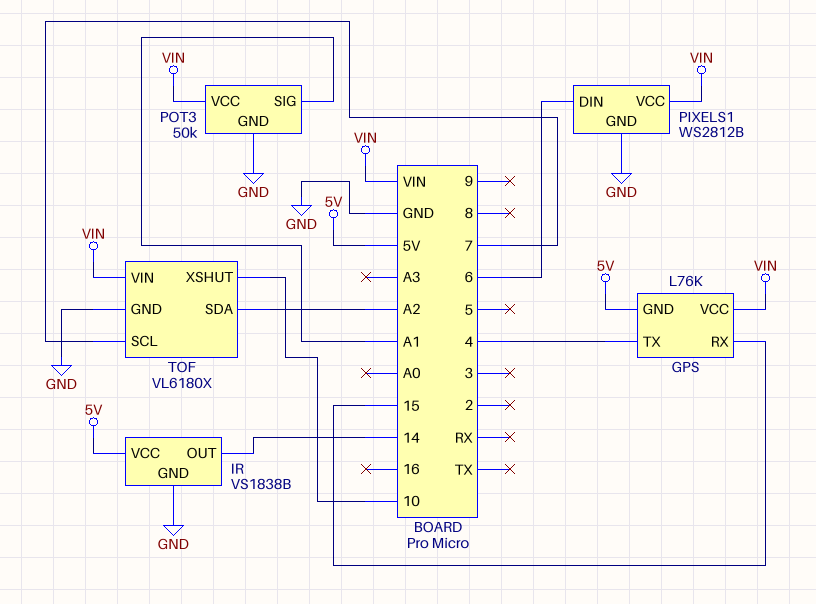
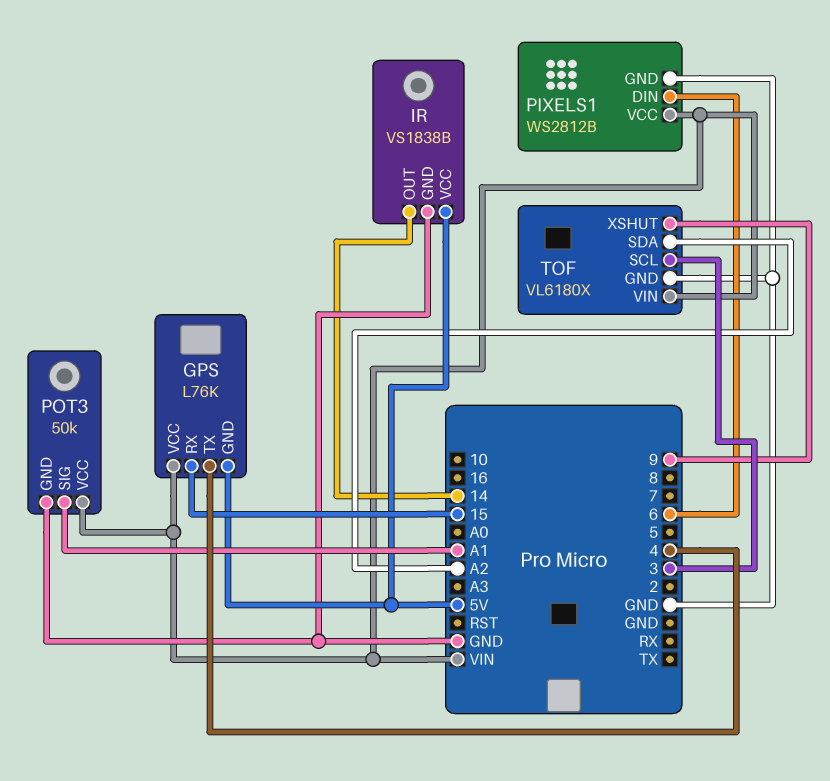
TOF pin SCL: 7 -> 3
TOF pin XSHUT: 10 -> 9

